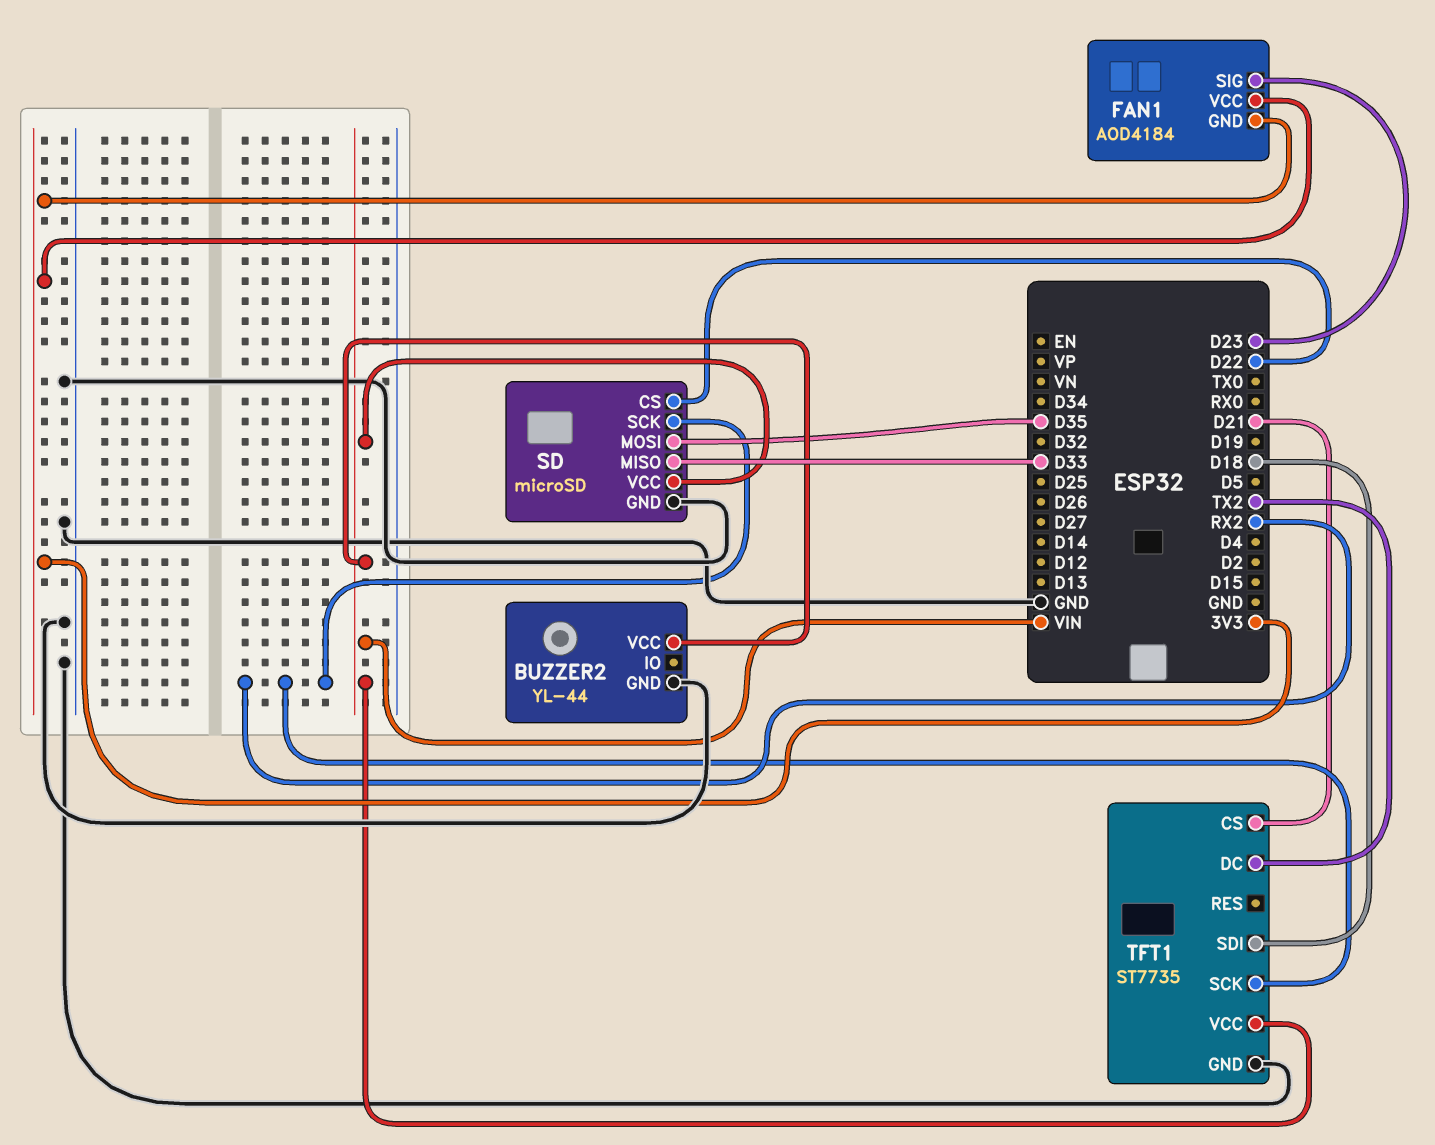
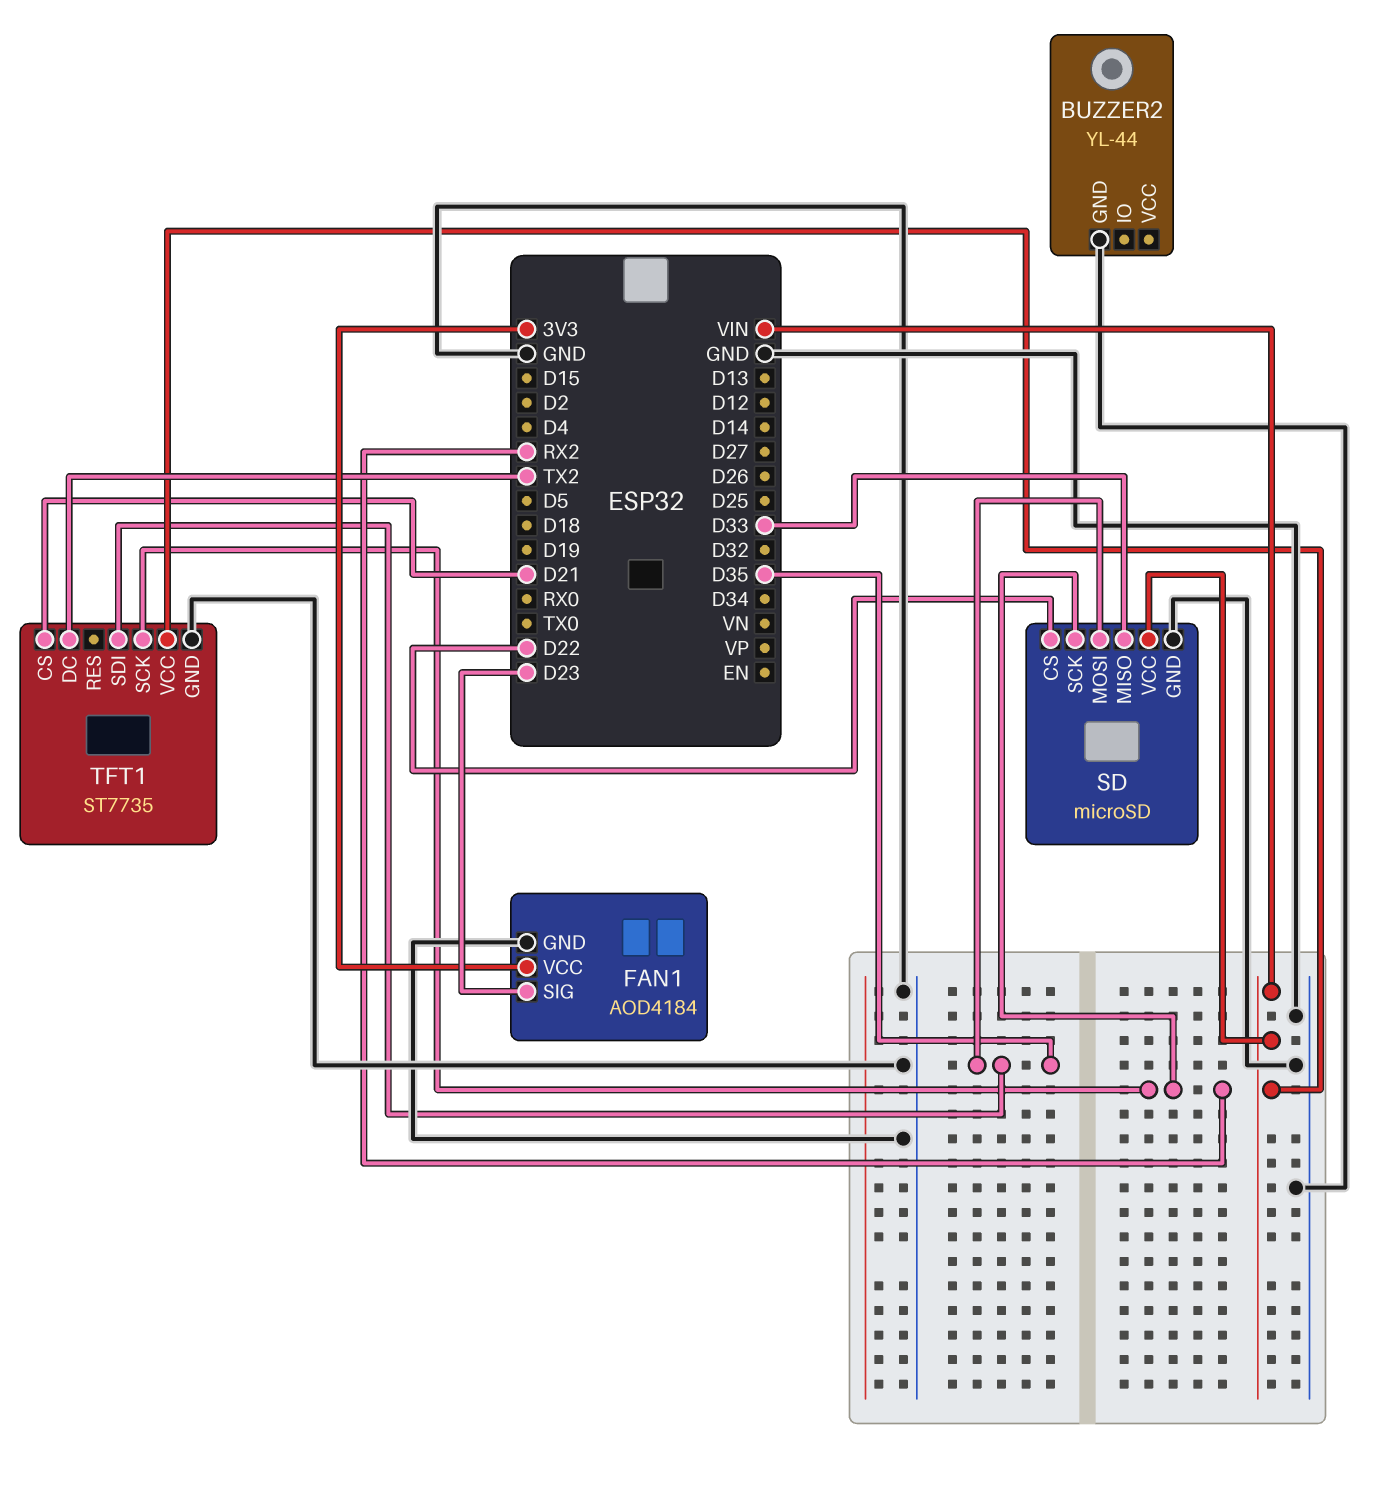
BUZZER2 pin VCC: VIN -> none
FAN1 pin GND: 3V3 -> GND
TFT1 pin SDI: D18 -> D35

